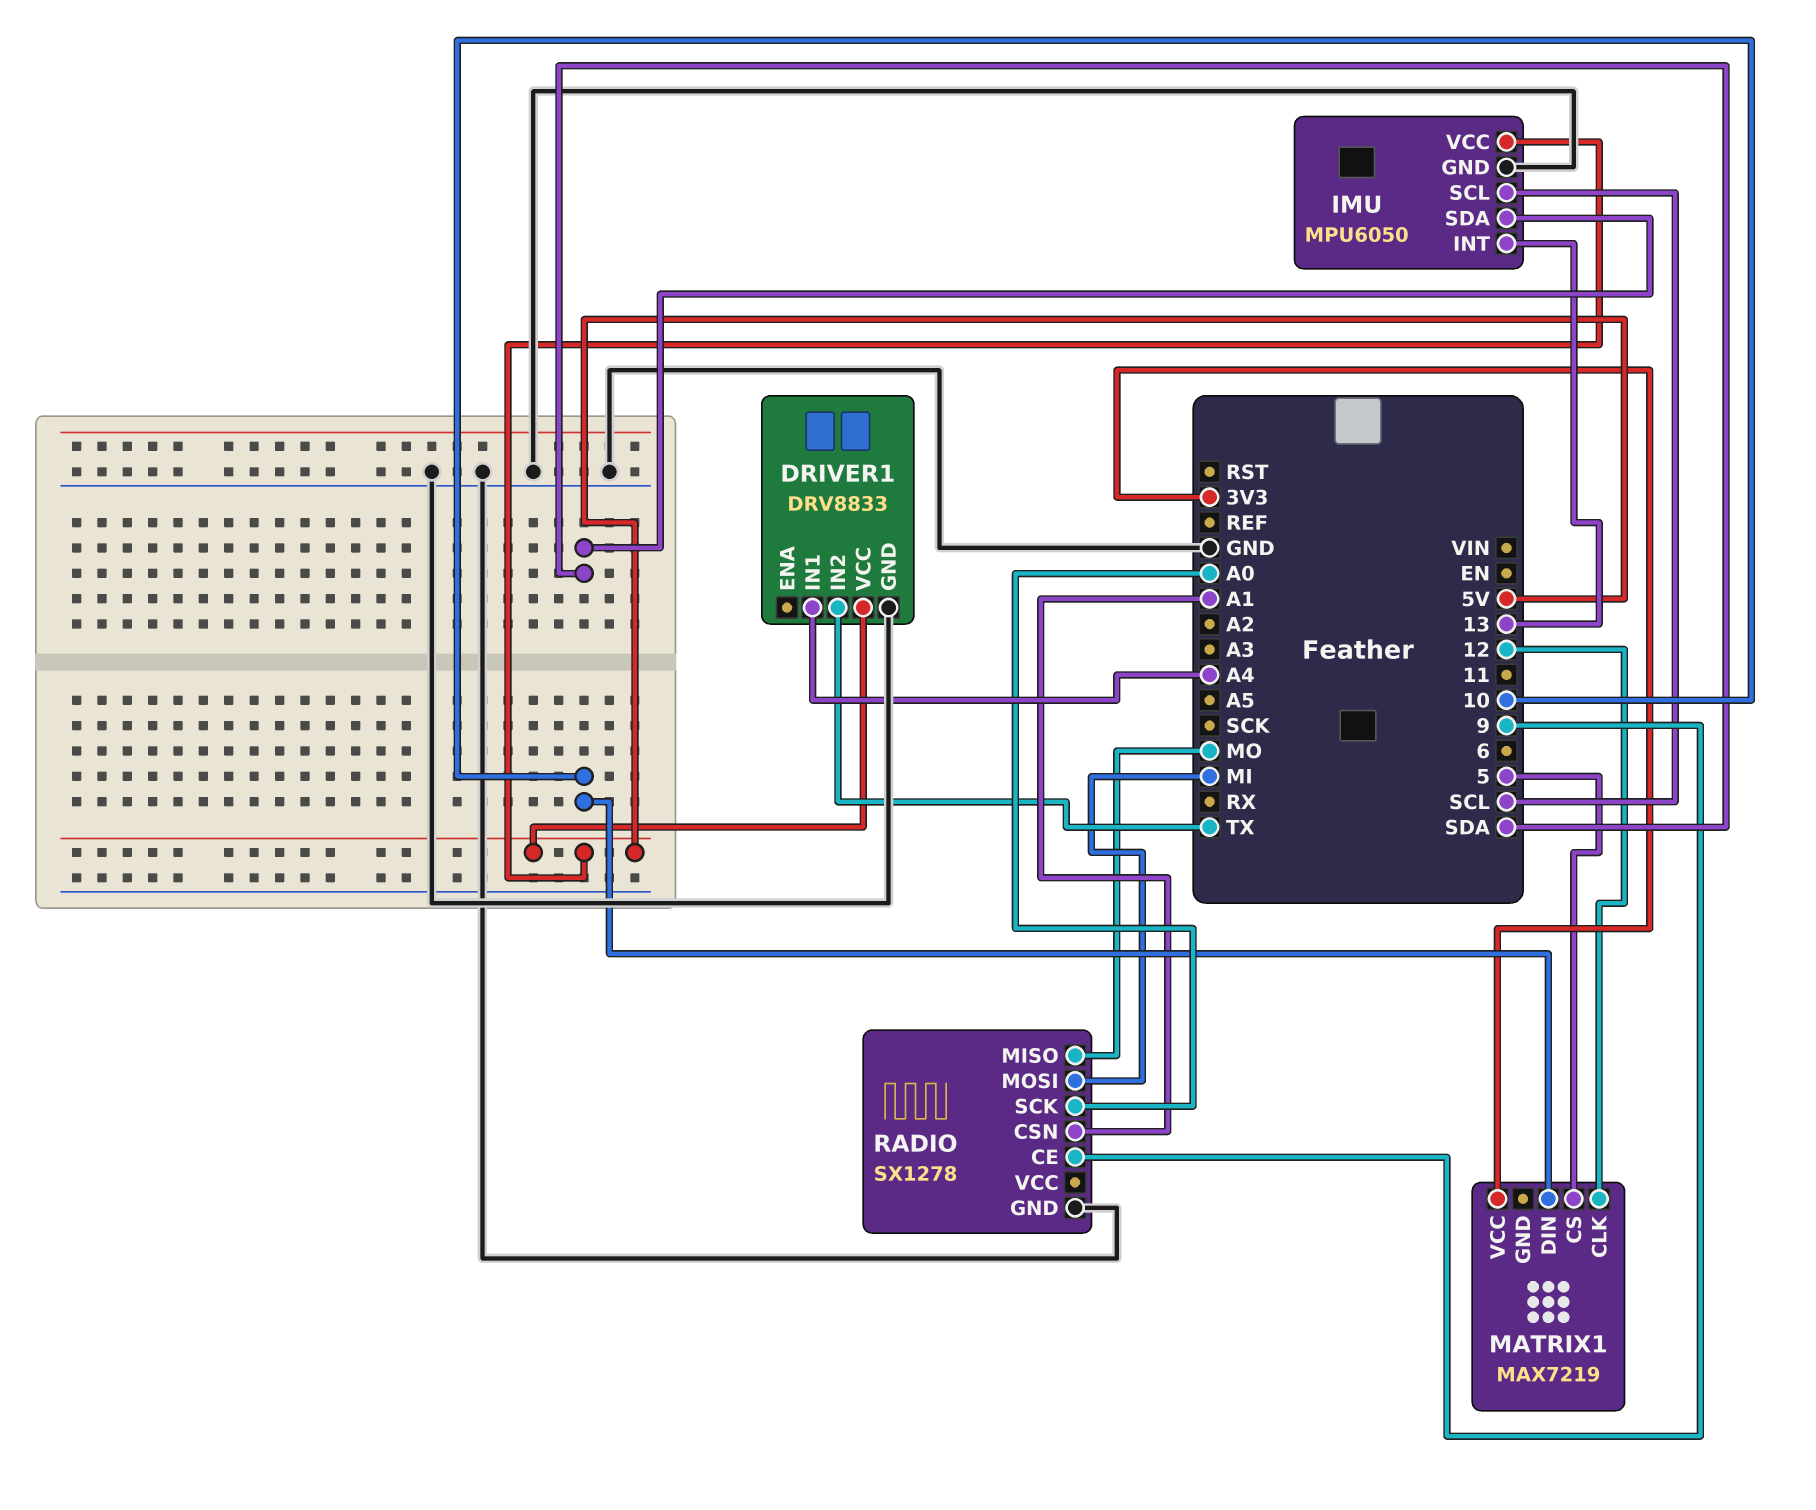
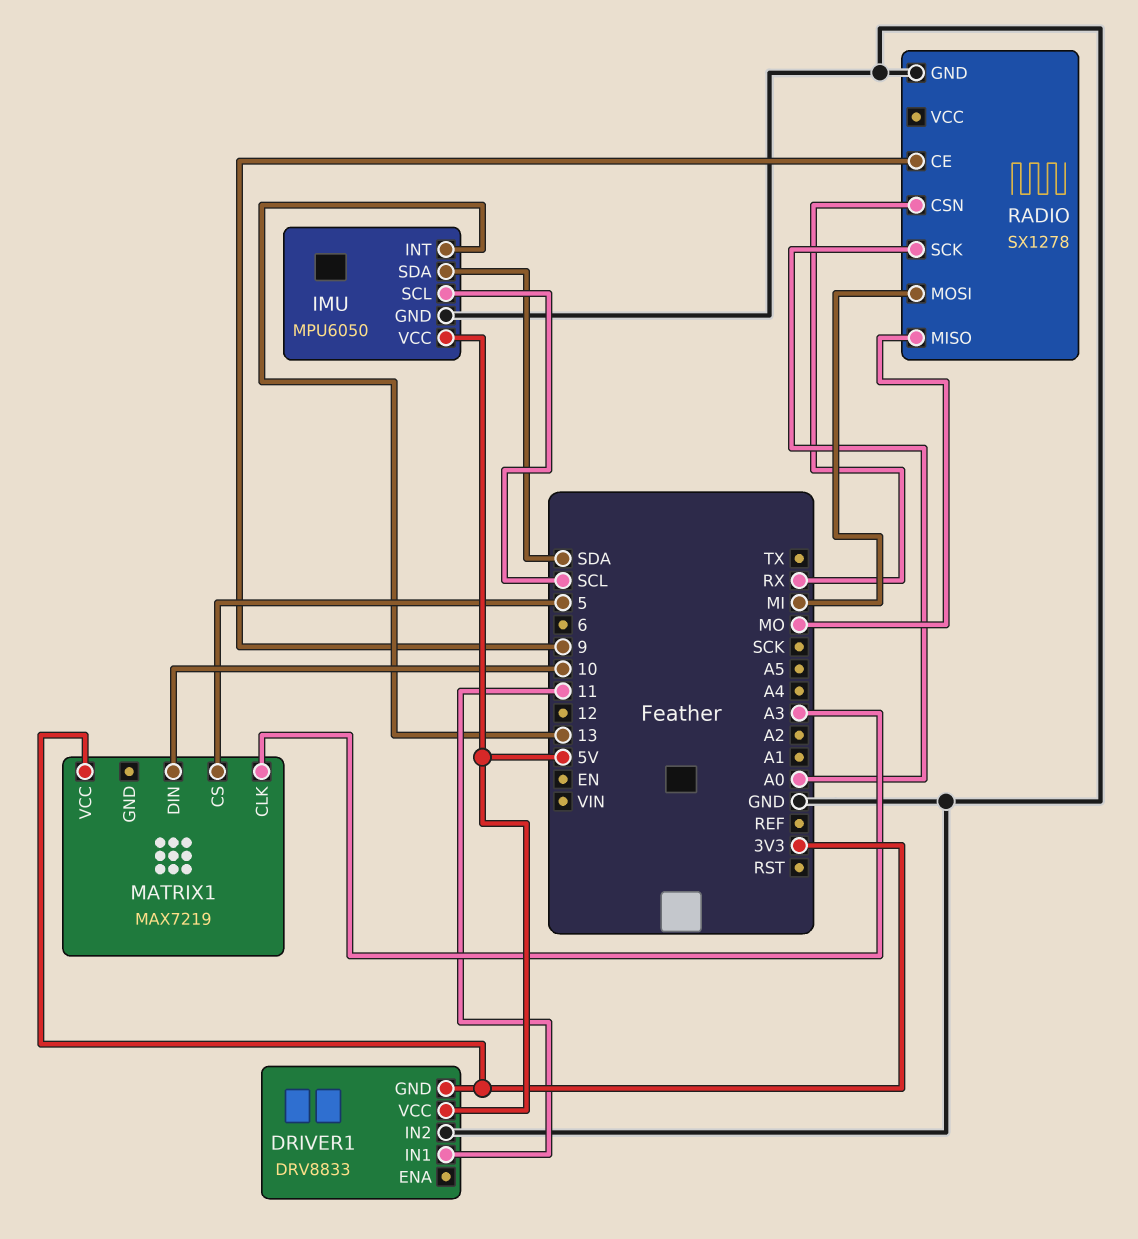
DRIVER1 pin GND: GND -> 3V3
DRIVER1 pin IN1: A4 -> 11
DRIVER1 pin IN2: TX -> GND
MATRIX1 pin CLK: 12 -> A3
RADIO pin CSN: A1 -> RX

